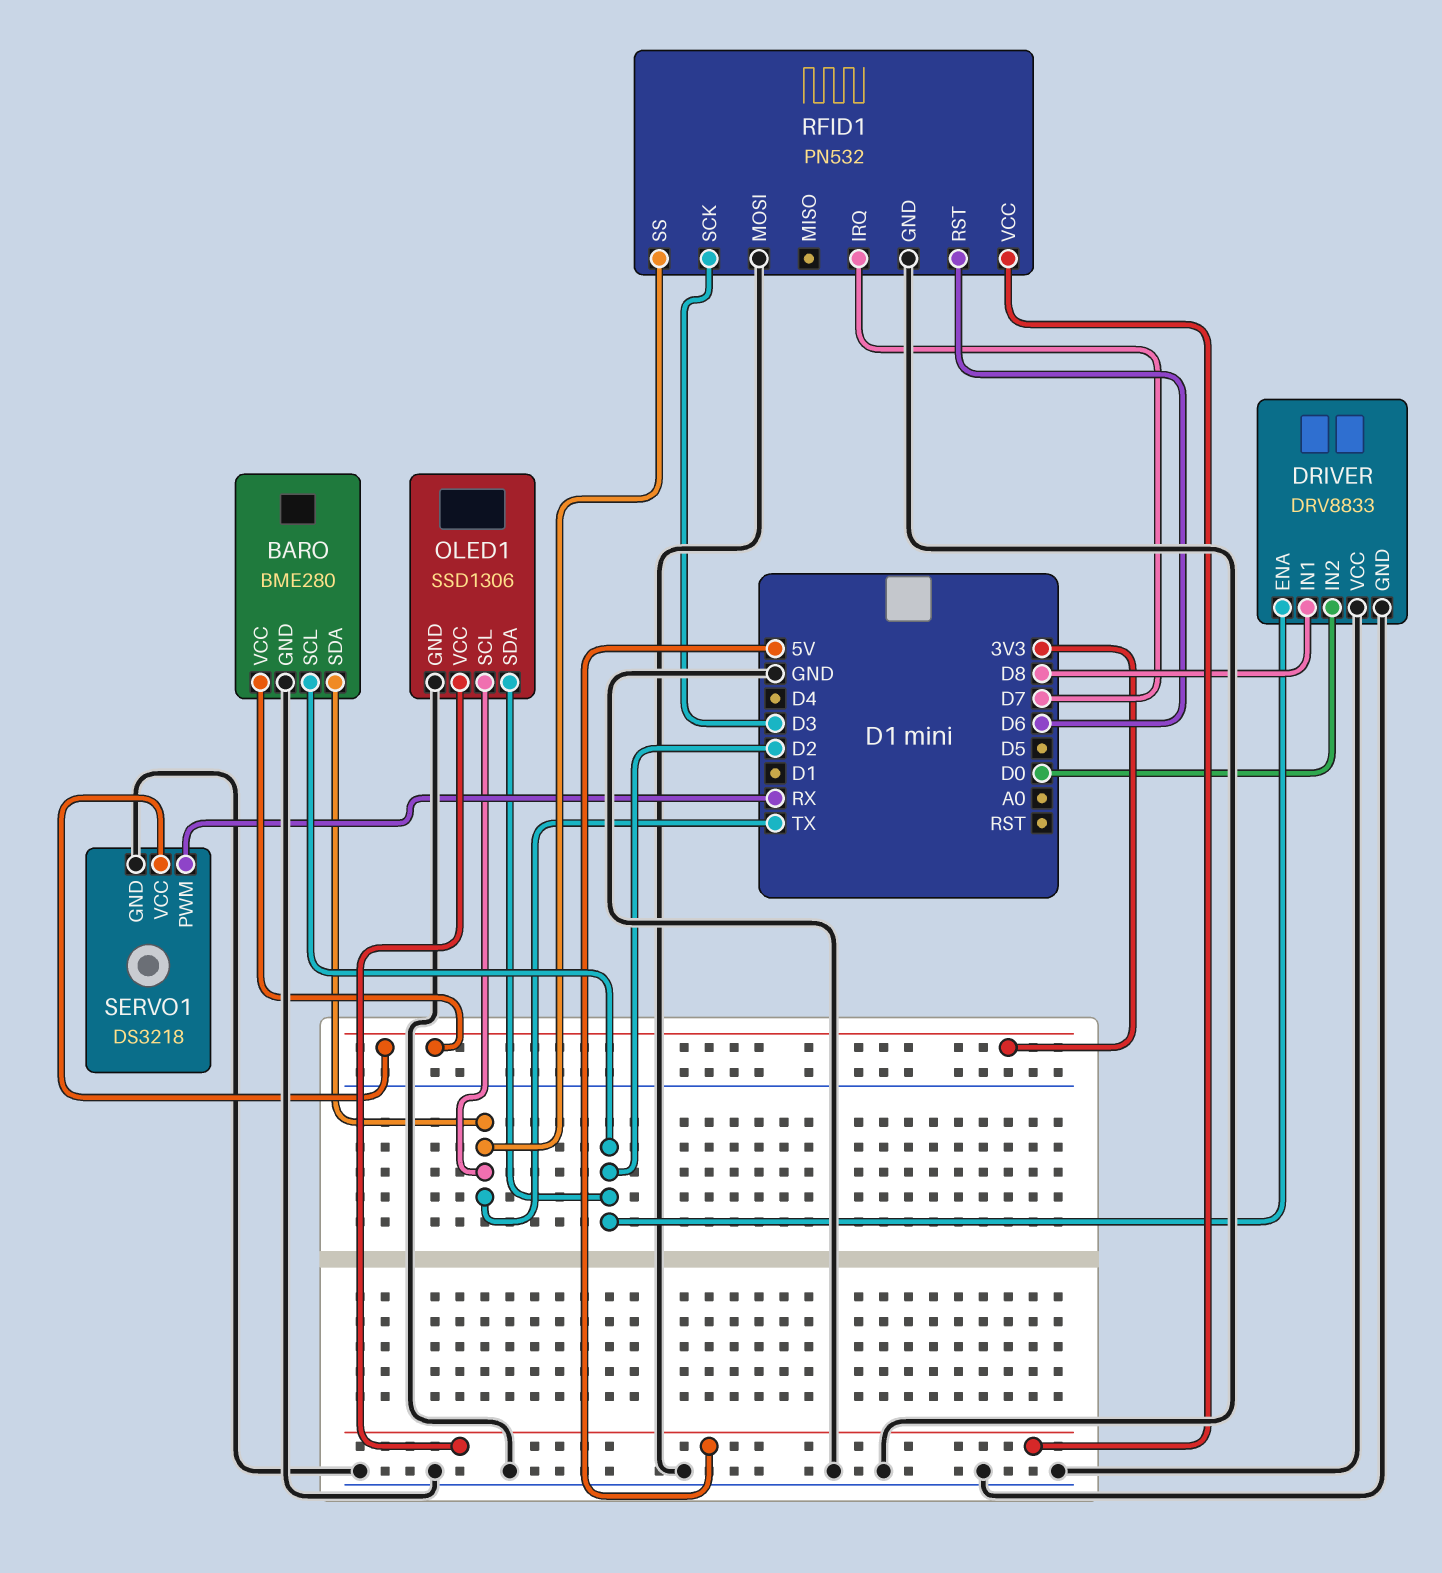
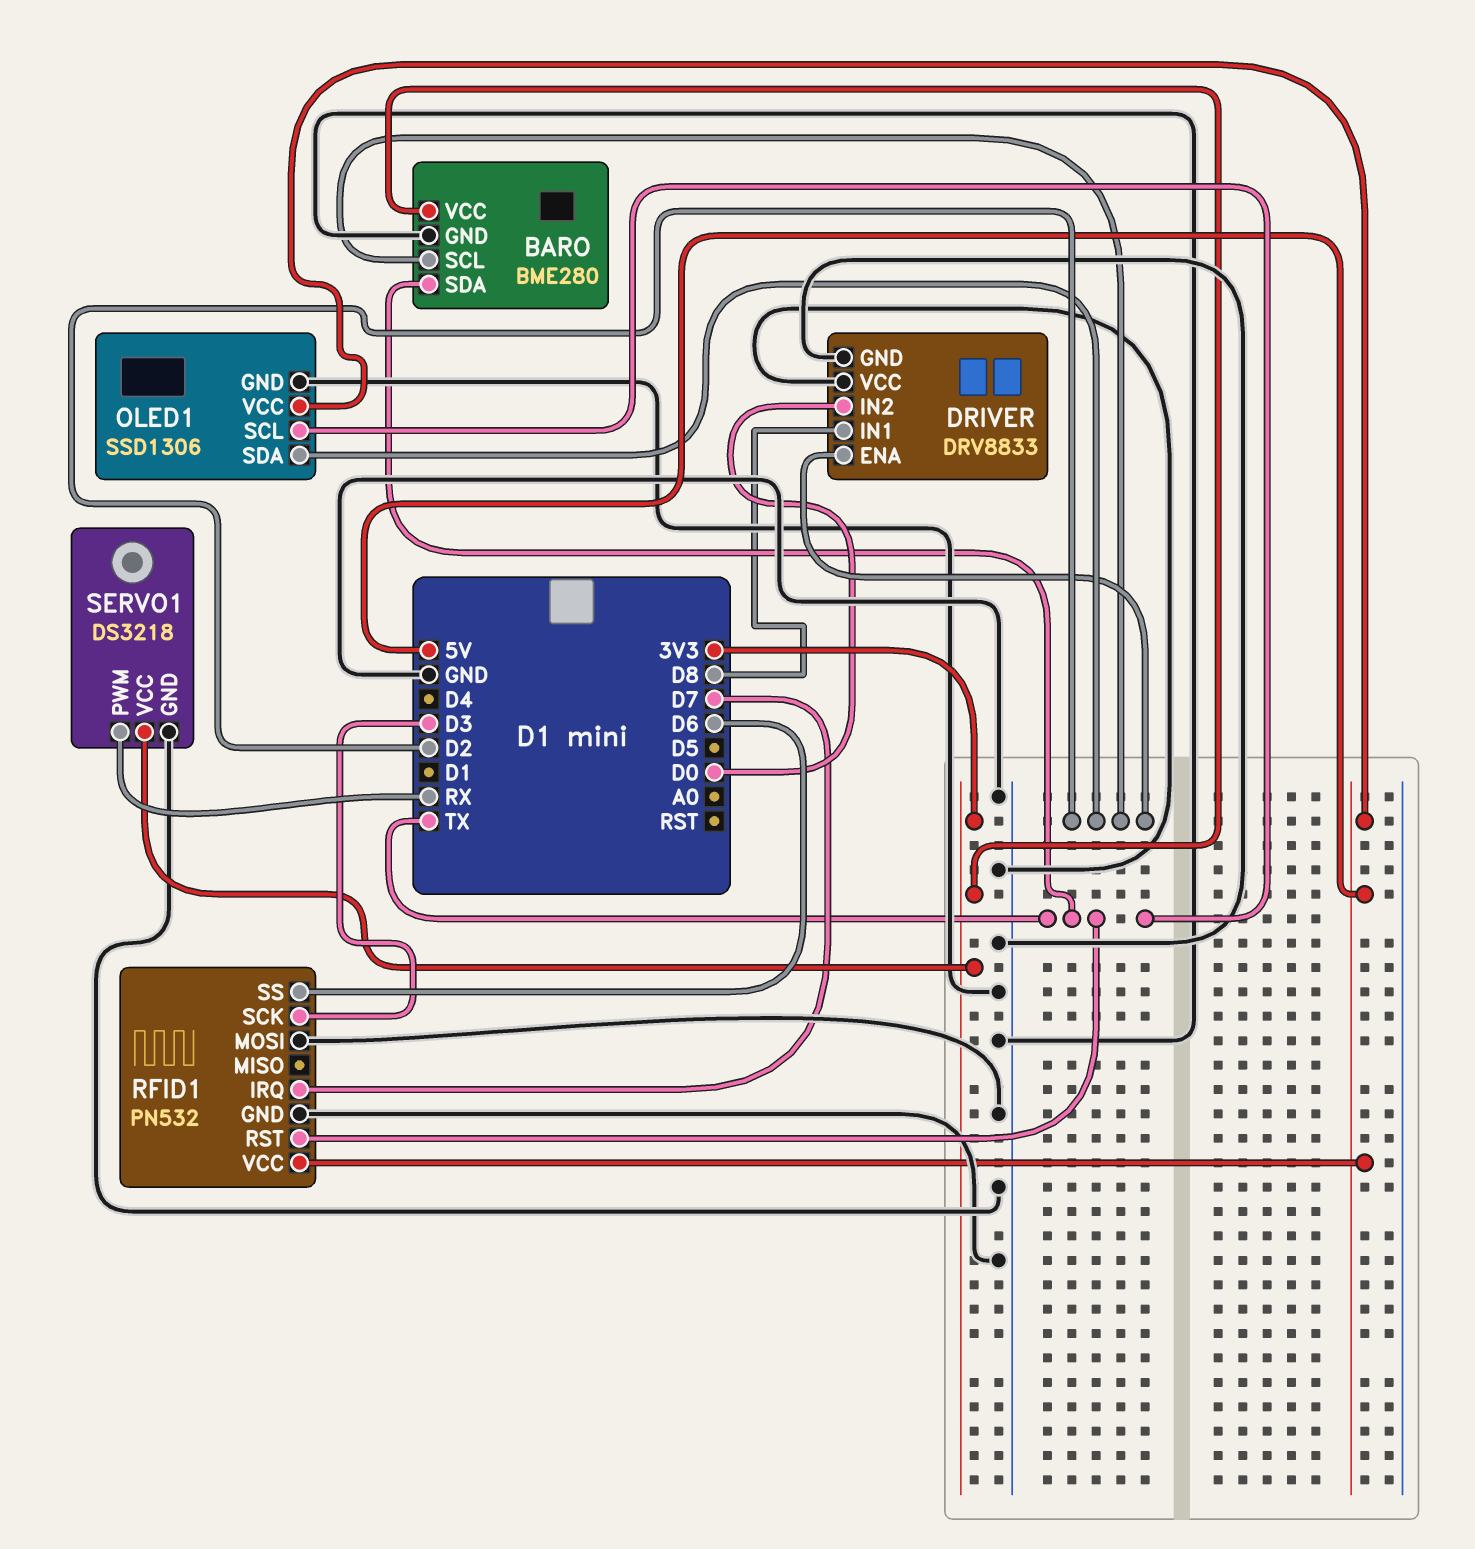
RFID1 pin RST: D6 -> TX
RFID1 pin SS: TX -> D6

